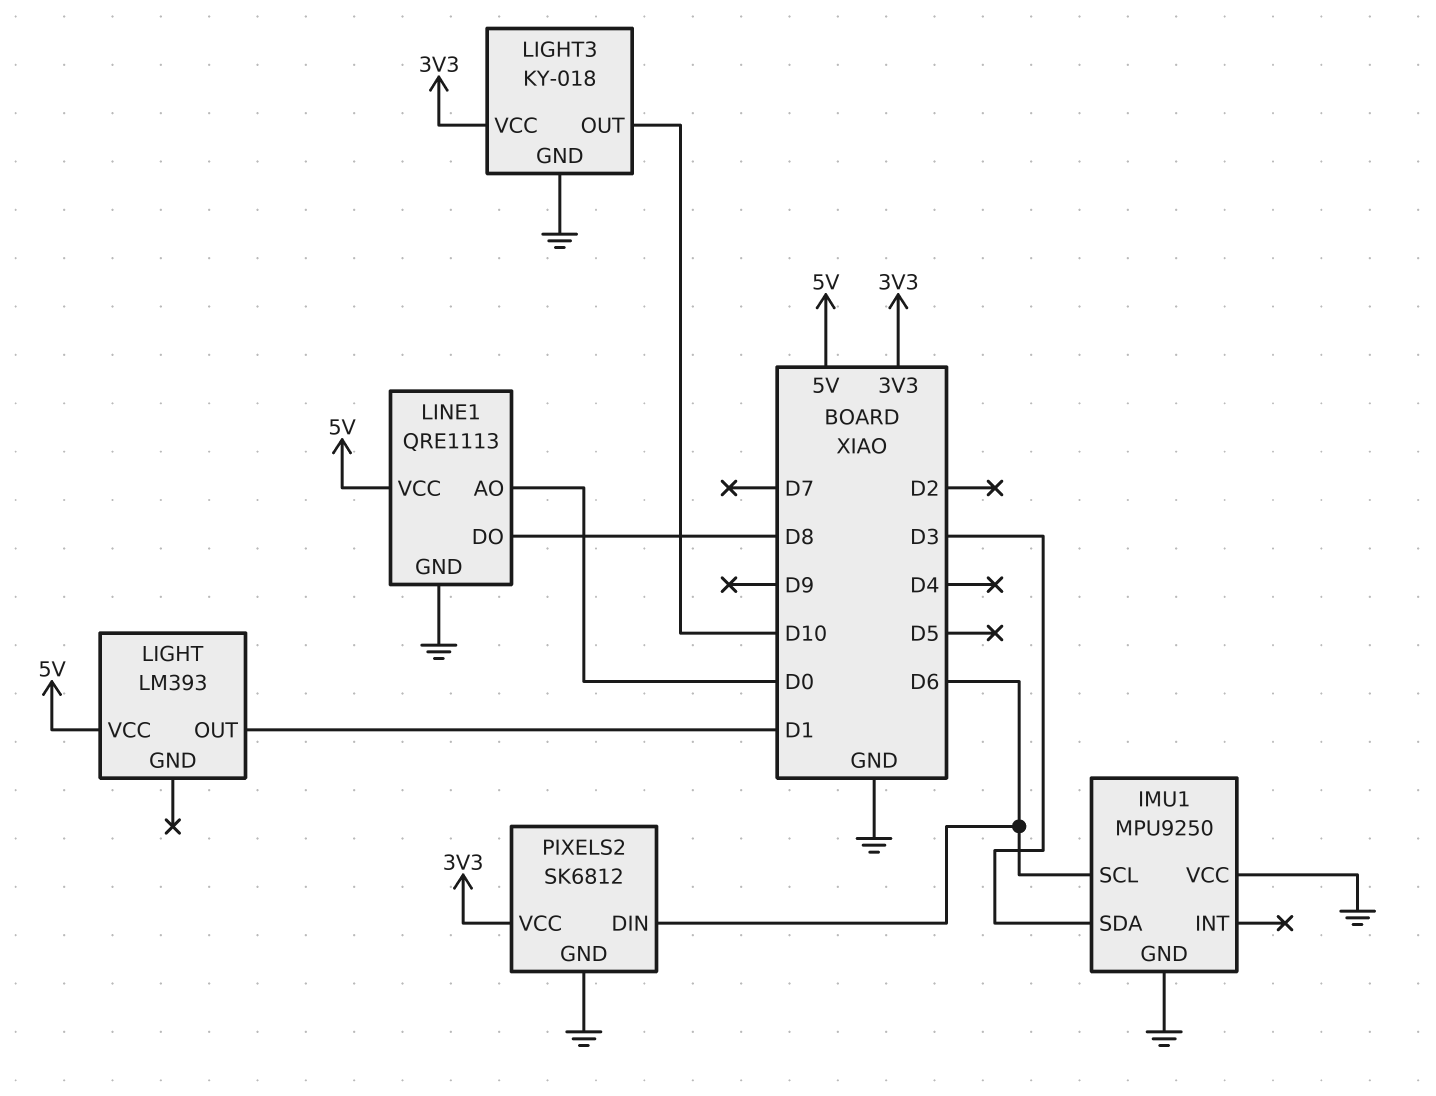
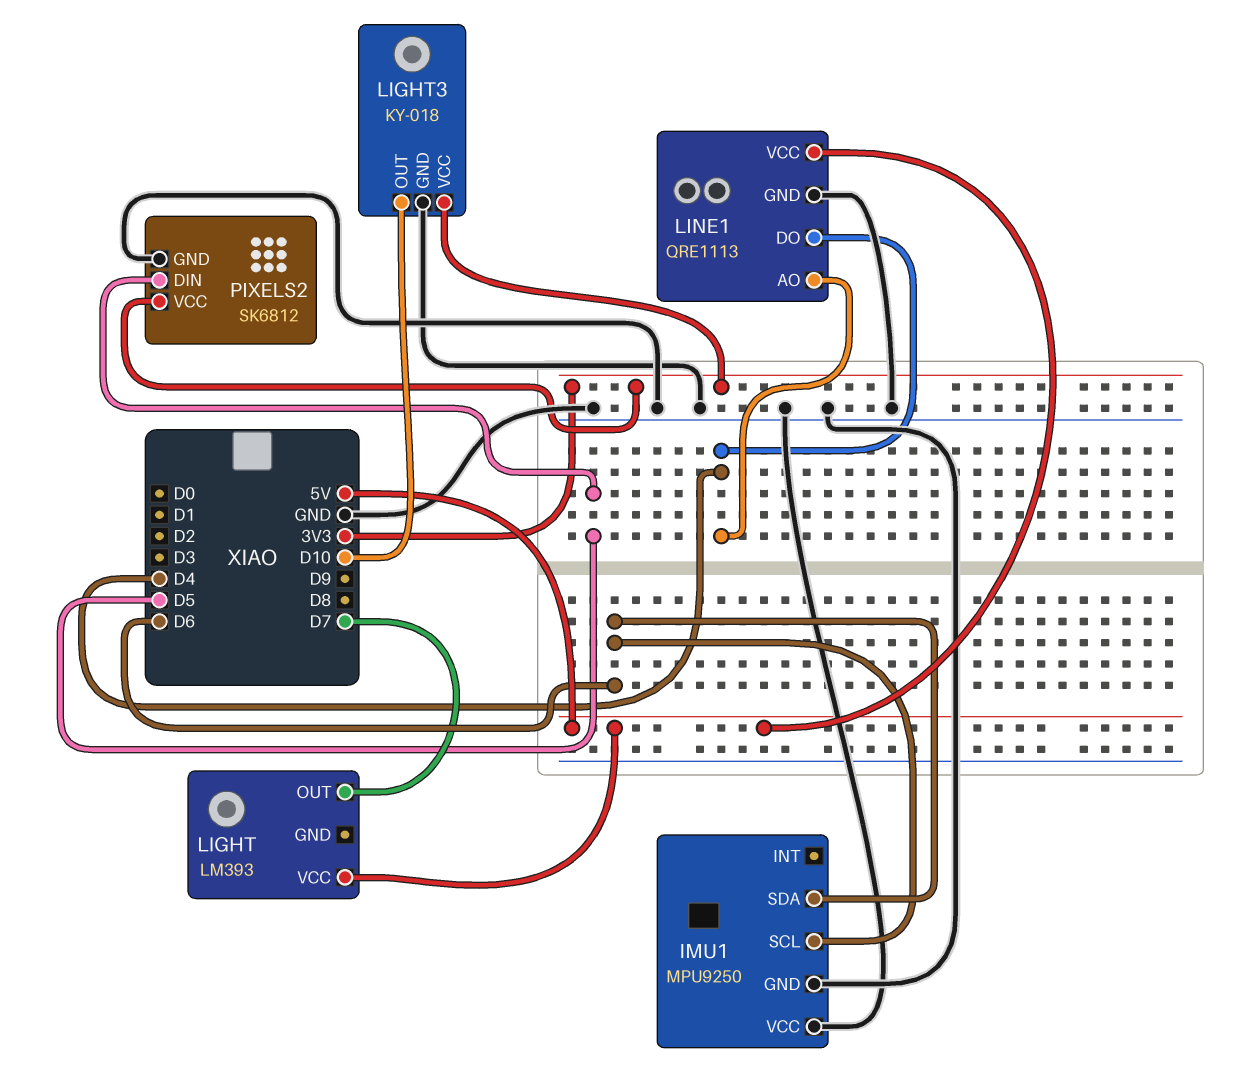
IMU1 pin SDA: D3 -> D6
LIGHT pin OUT: D1 -> D7
LINE1 pin AO: D0 -> D4
LINE1 pin DO: D8 -> D4
PIXELS2 pin DIN: D6 -> D5

